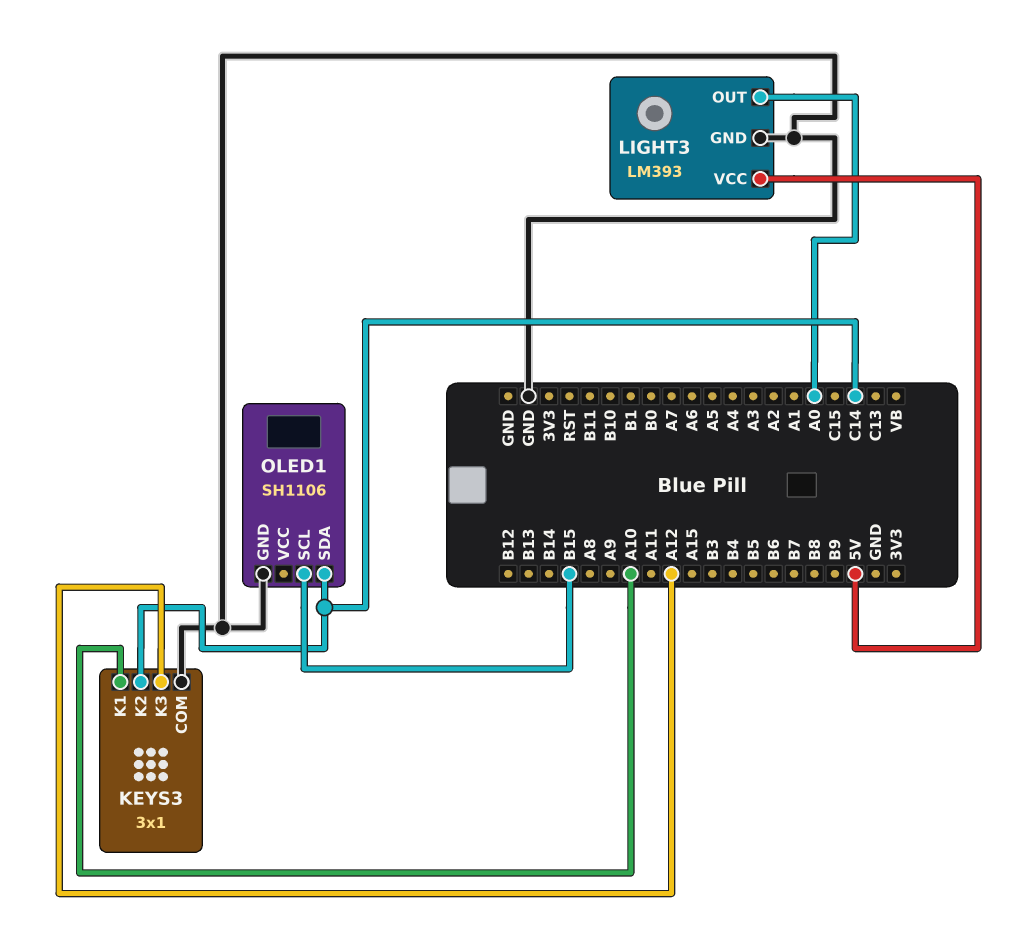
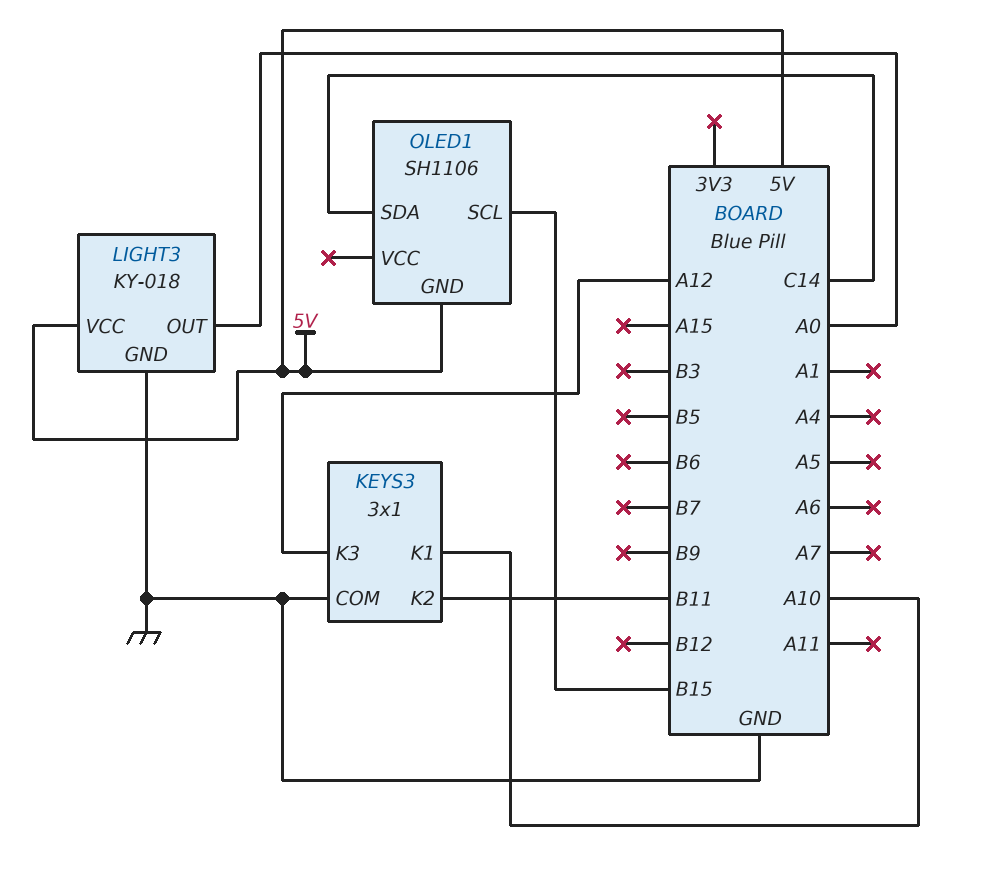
KEYS3 pin K2: C14 -> B11
LIGHT3: LM393 -> KY-018
OLED1 pin GND: GND -> 5V

